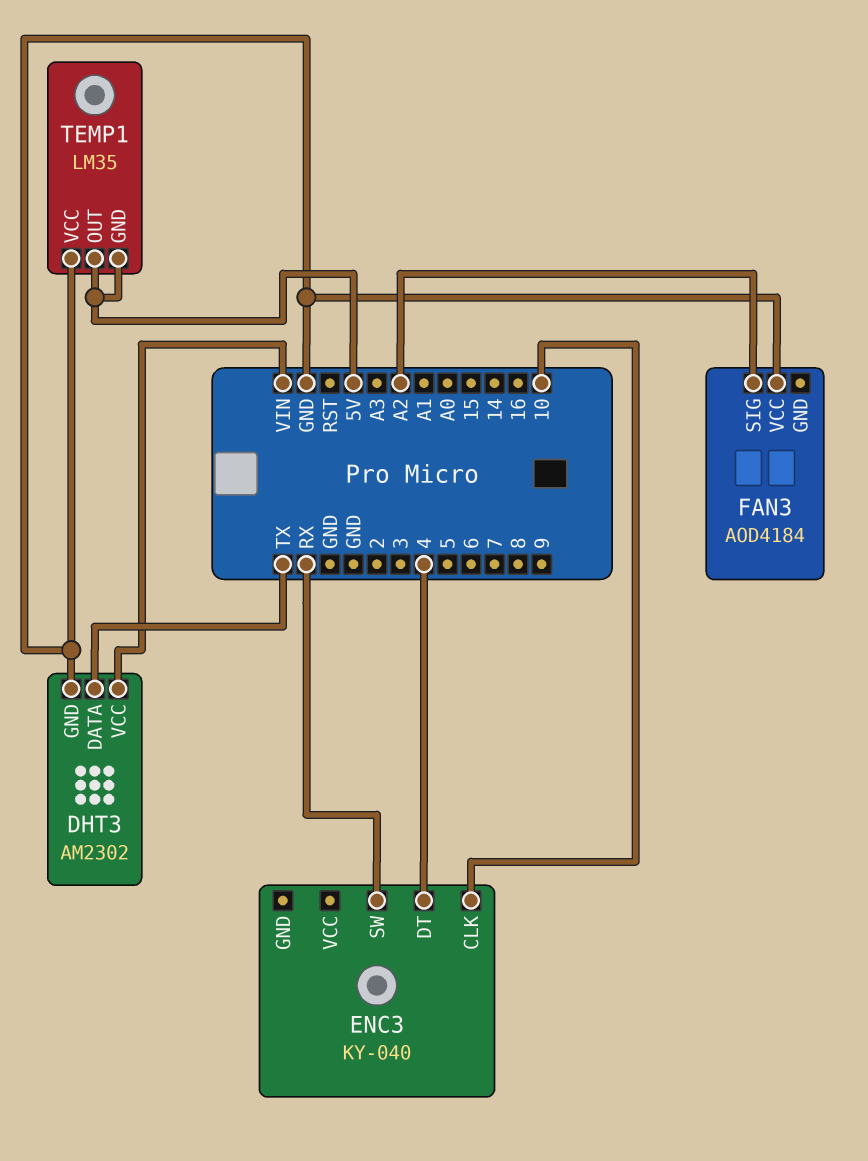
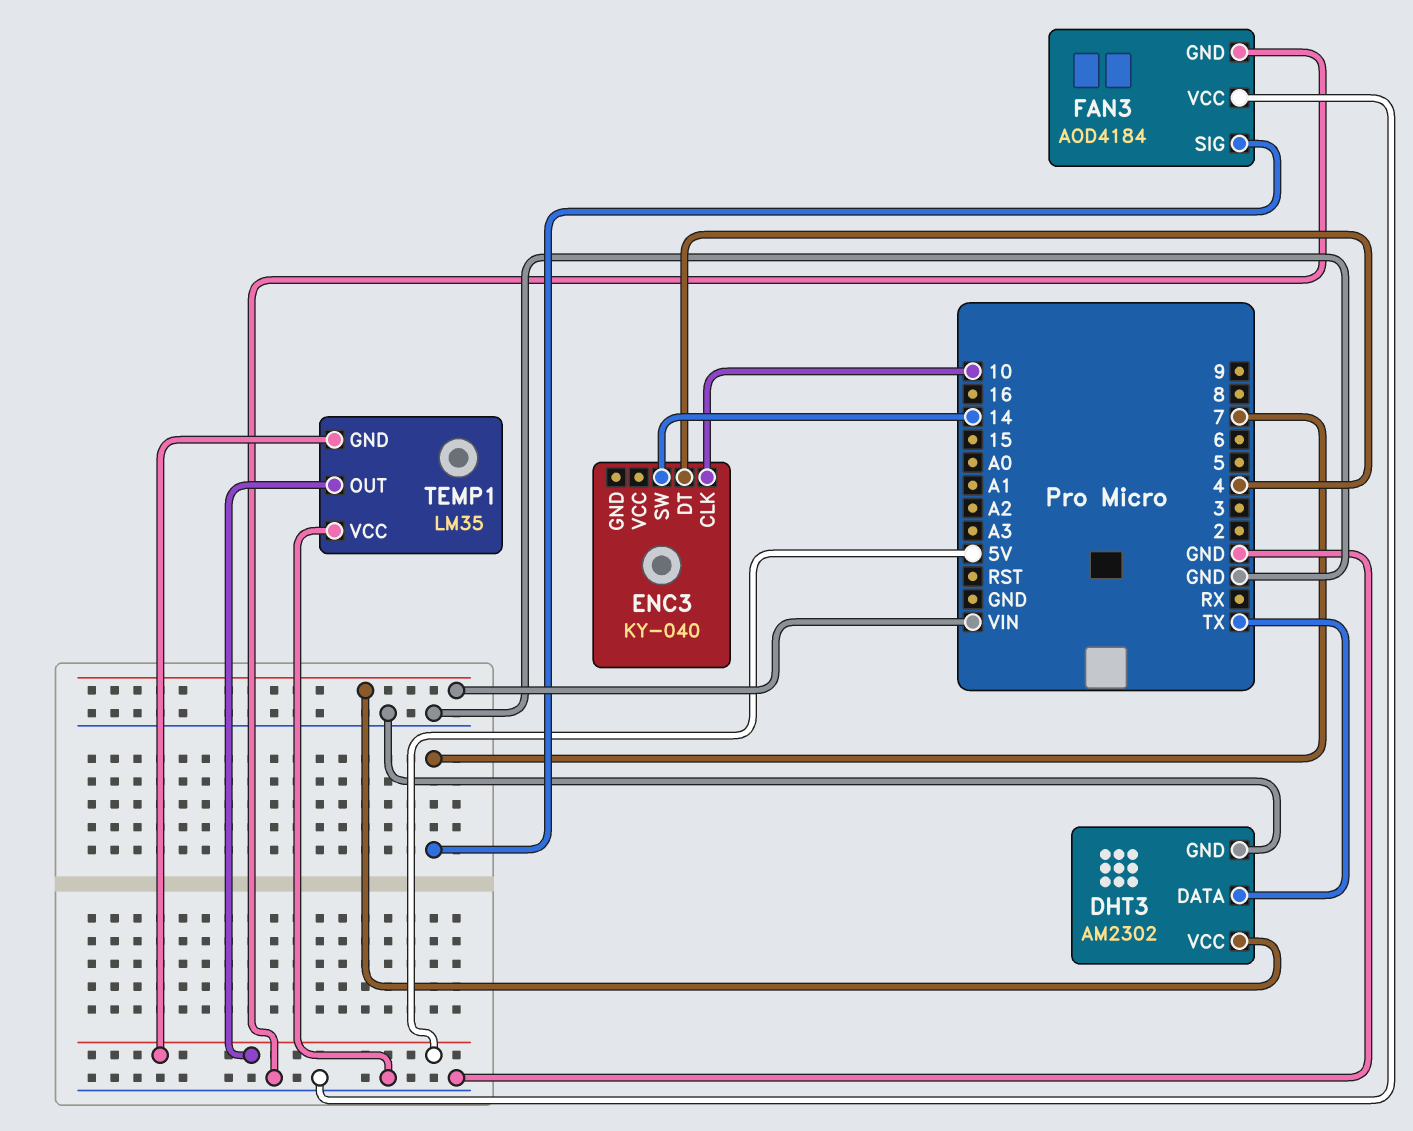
ENC3 pin SW: RX -> 14
FAN3 pin GND: none -> GND
FAN3 pin SIG: A2 -> 7

